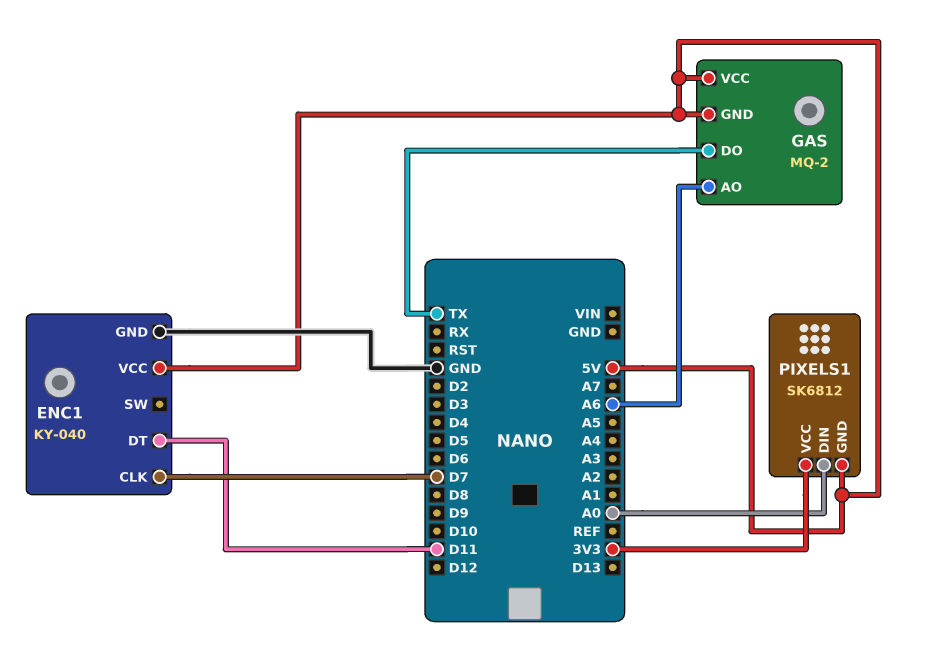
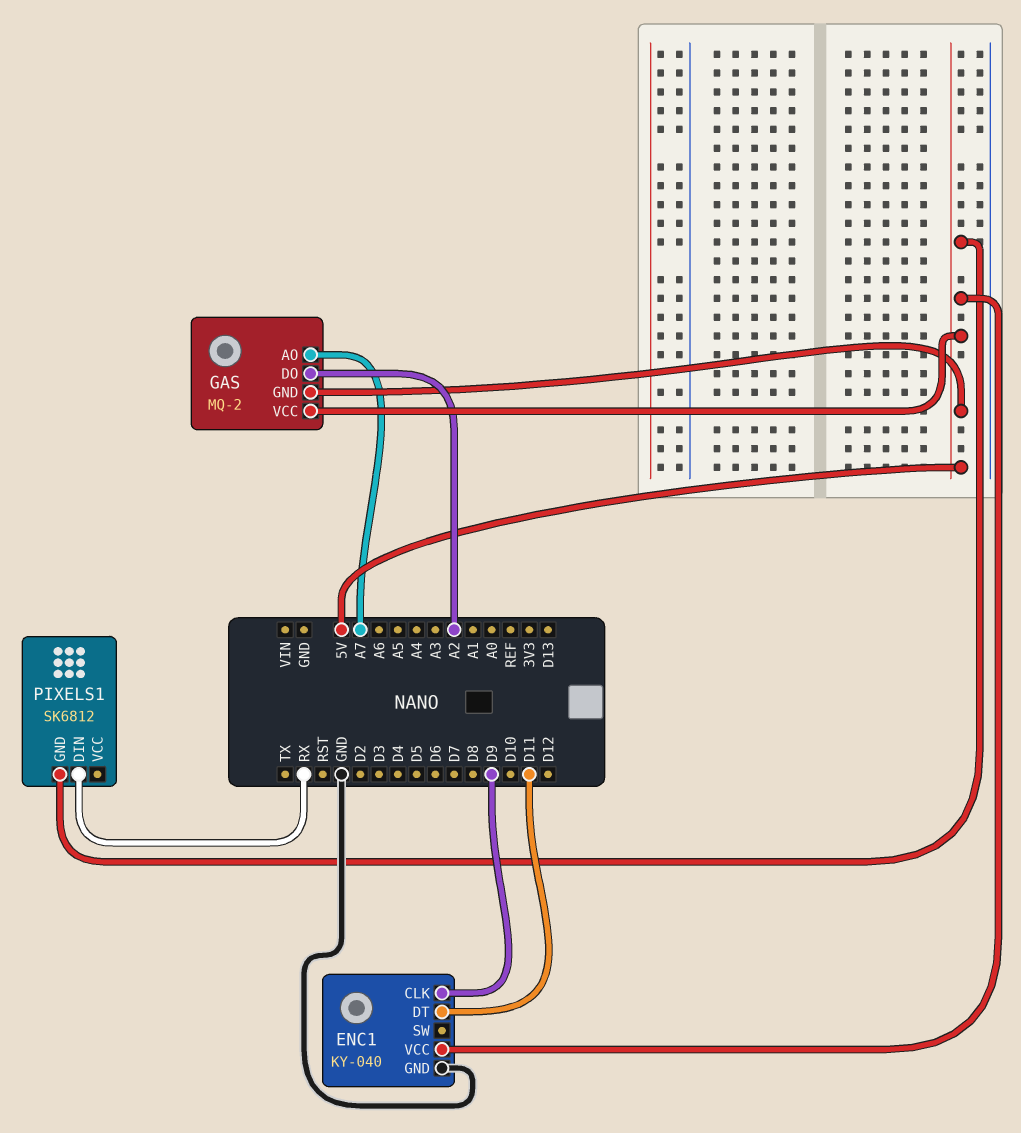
ENC1 pin CLK: D7 -> D9
GAS pin AO: A6 -> A7
GAS pin DO: TX -> A2
PIXELS1 pin DIN: A0 -> RX
PIXELS1 pin VCC: 3V3 -> none

